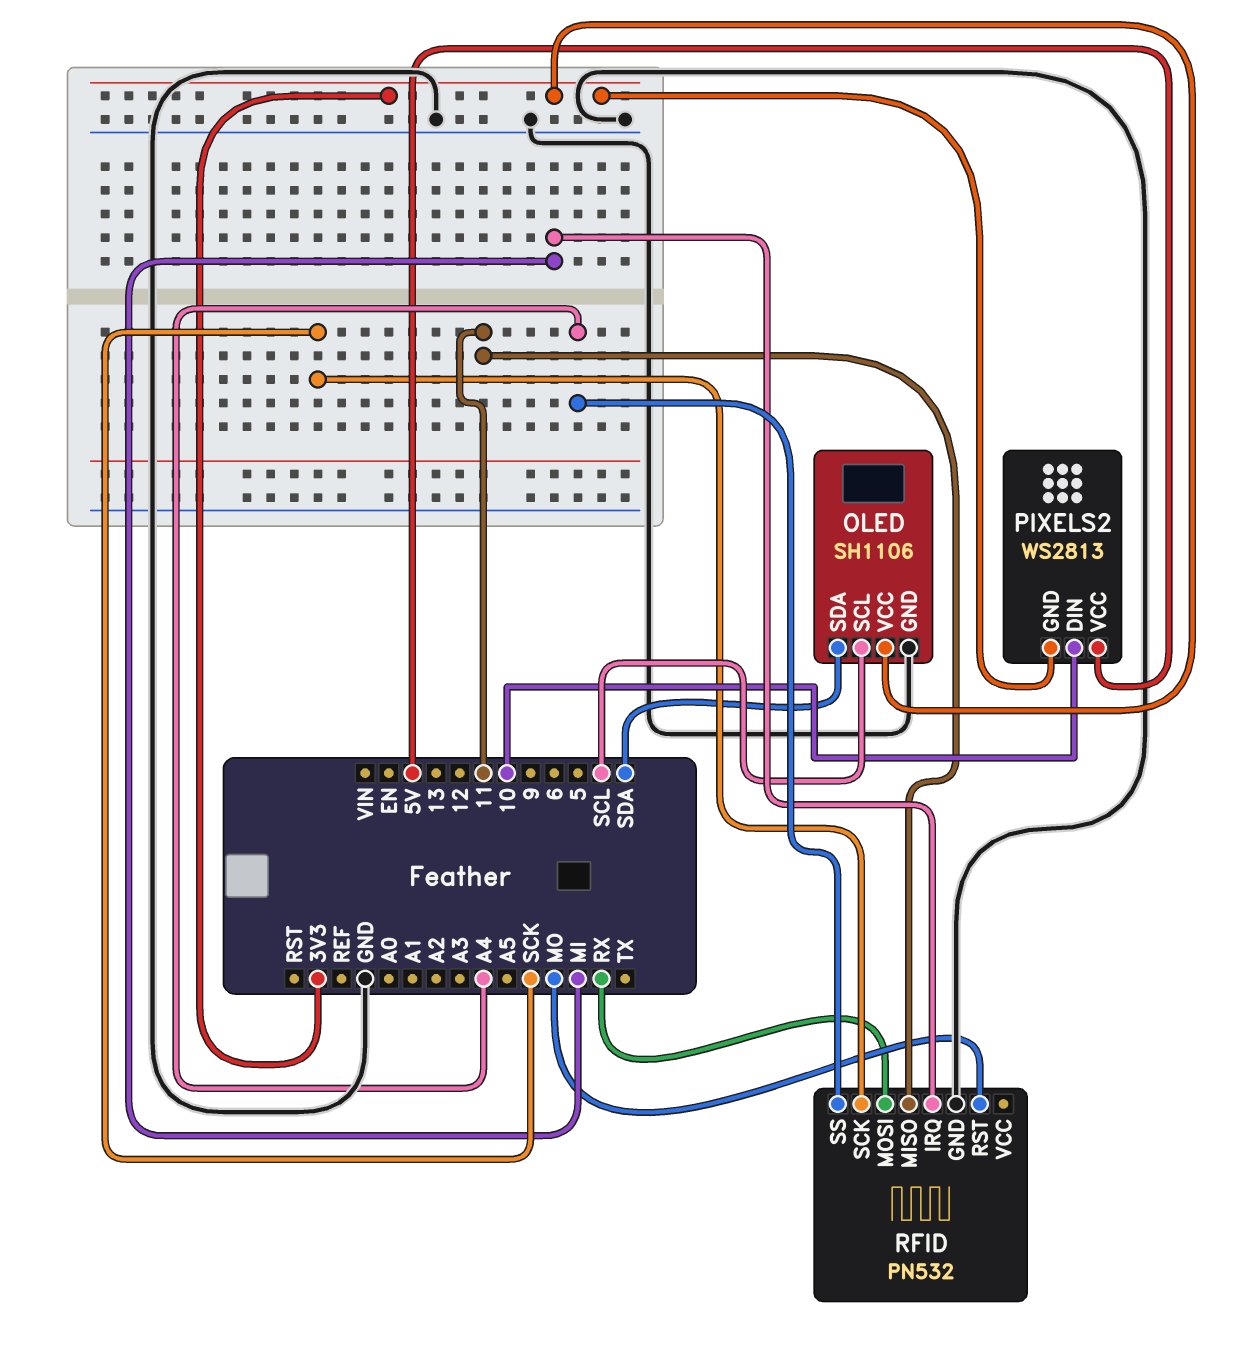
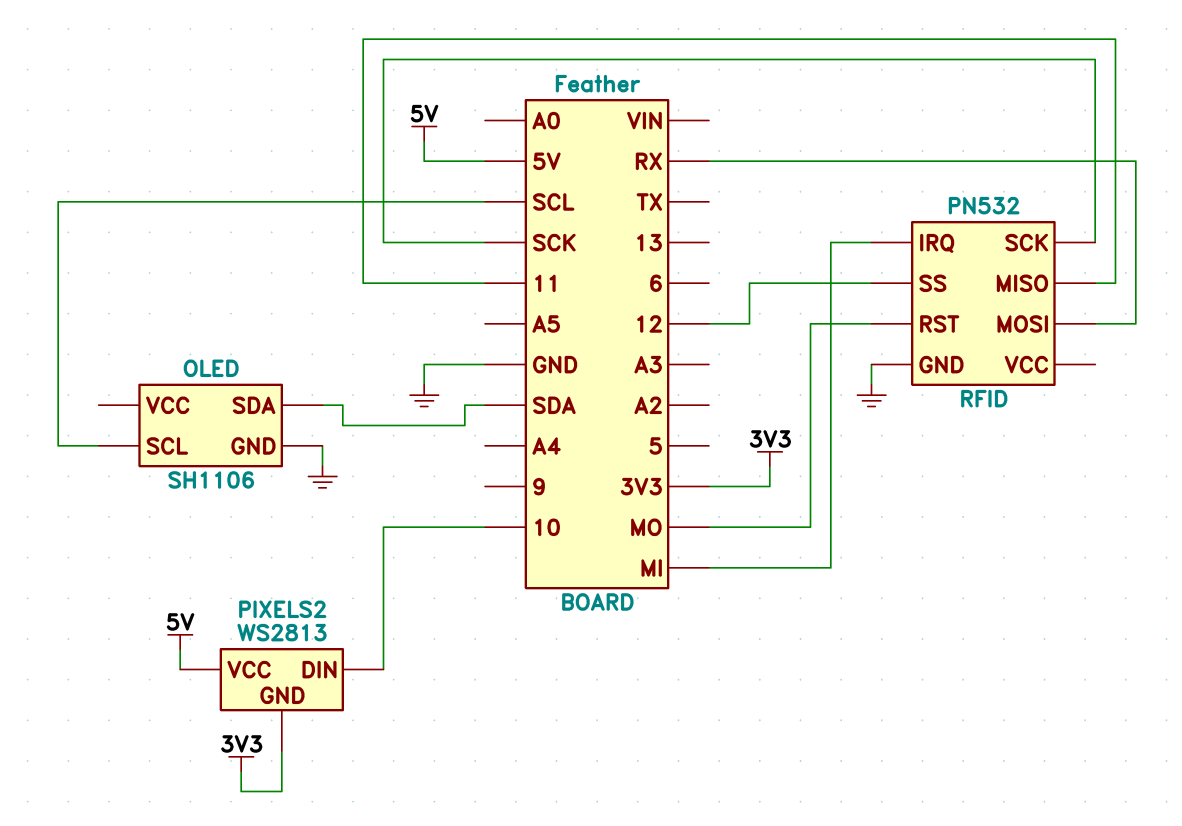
OLED pin VCC: 3V3 -> none
RFID pin SS: A4 -> 12

